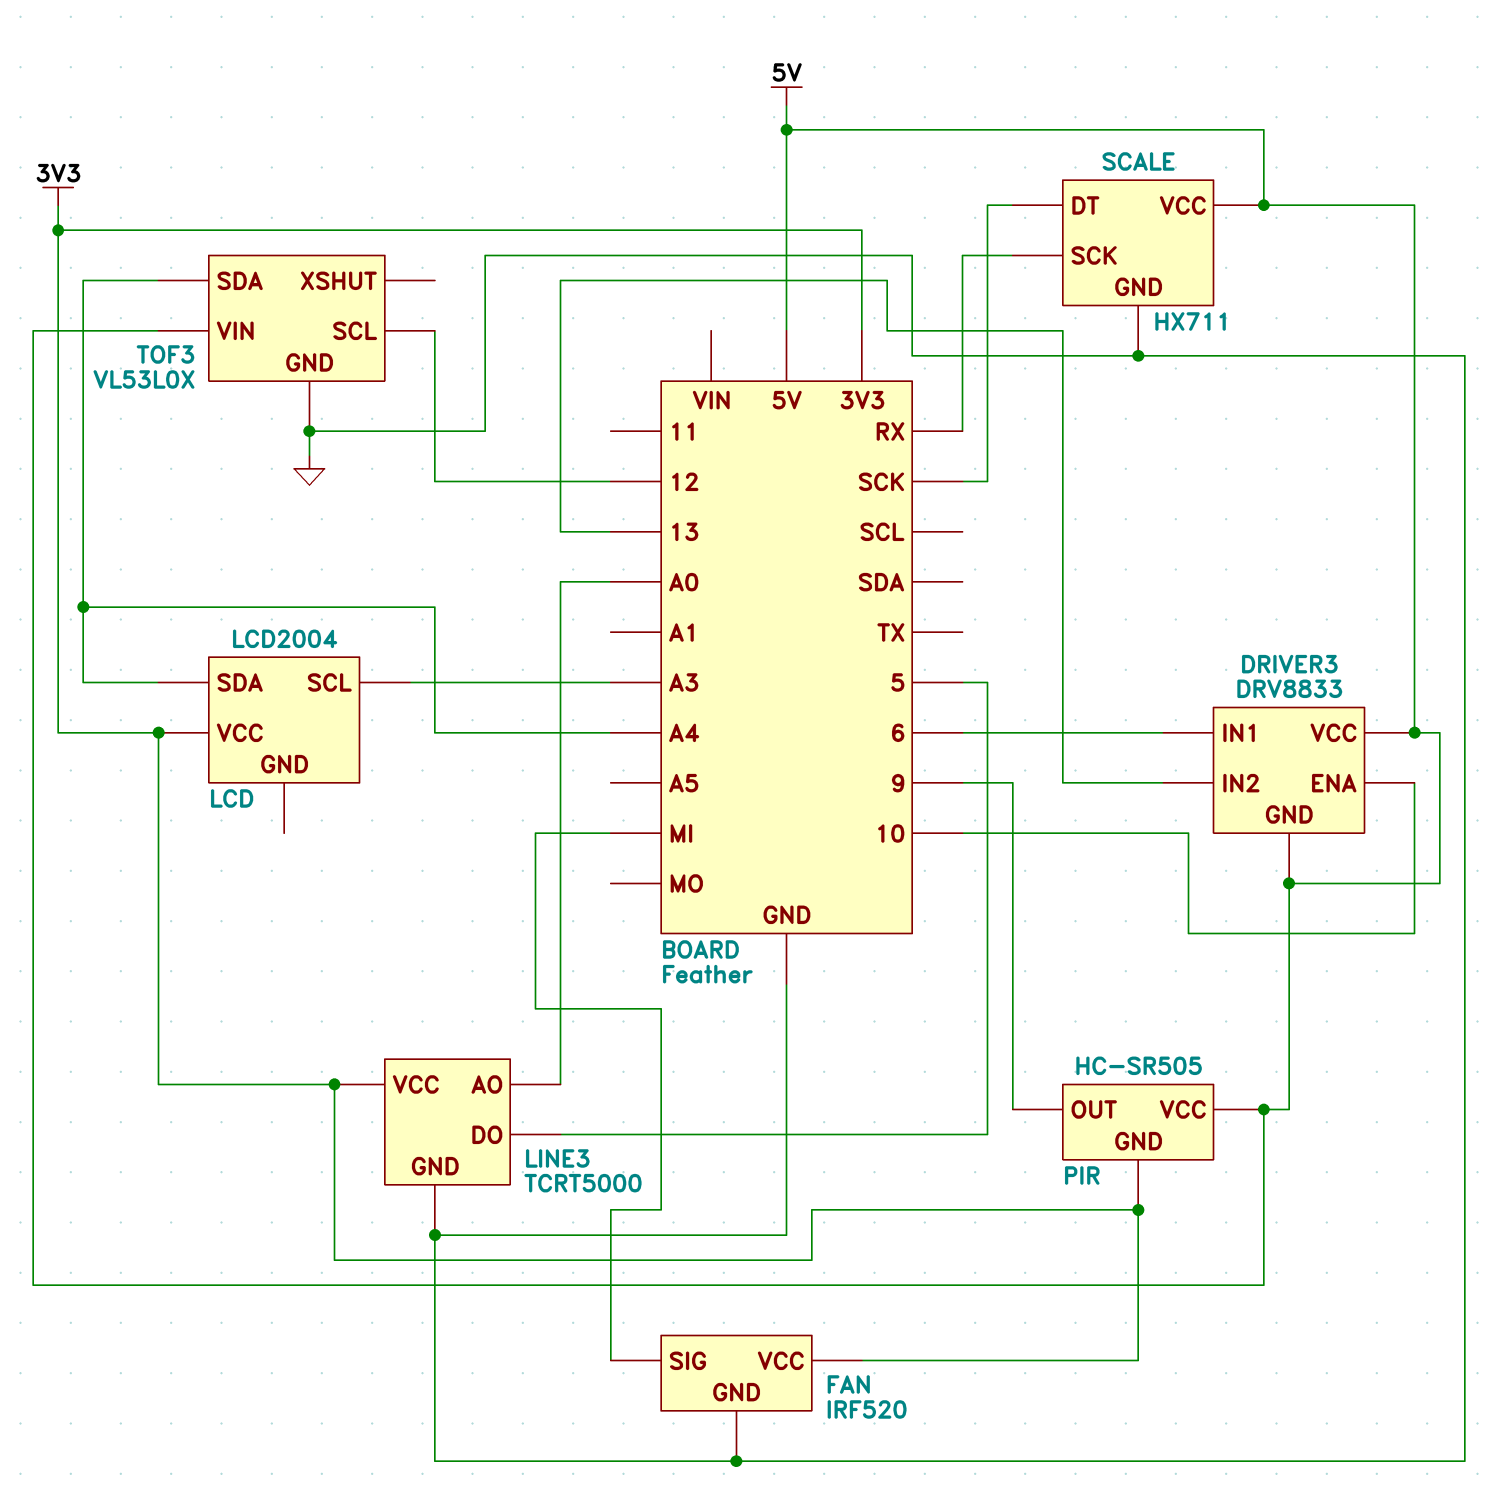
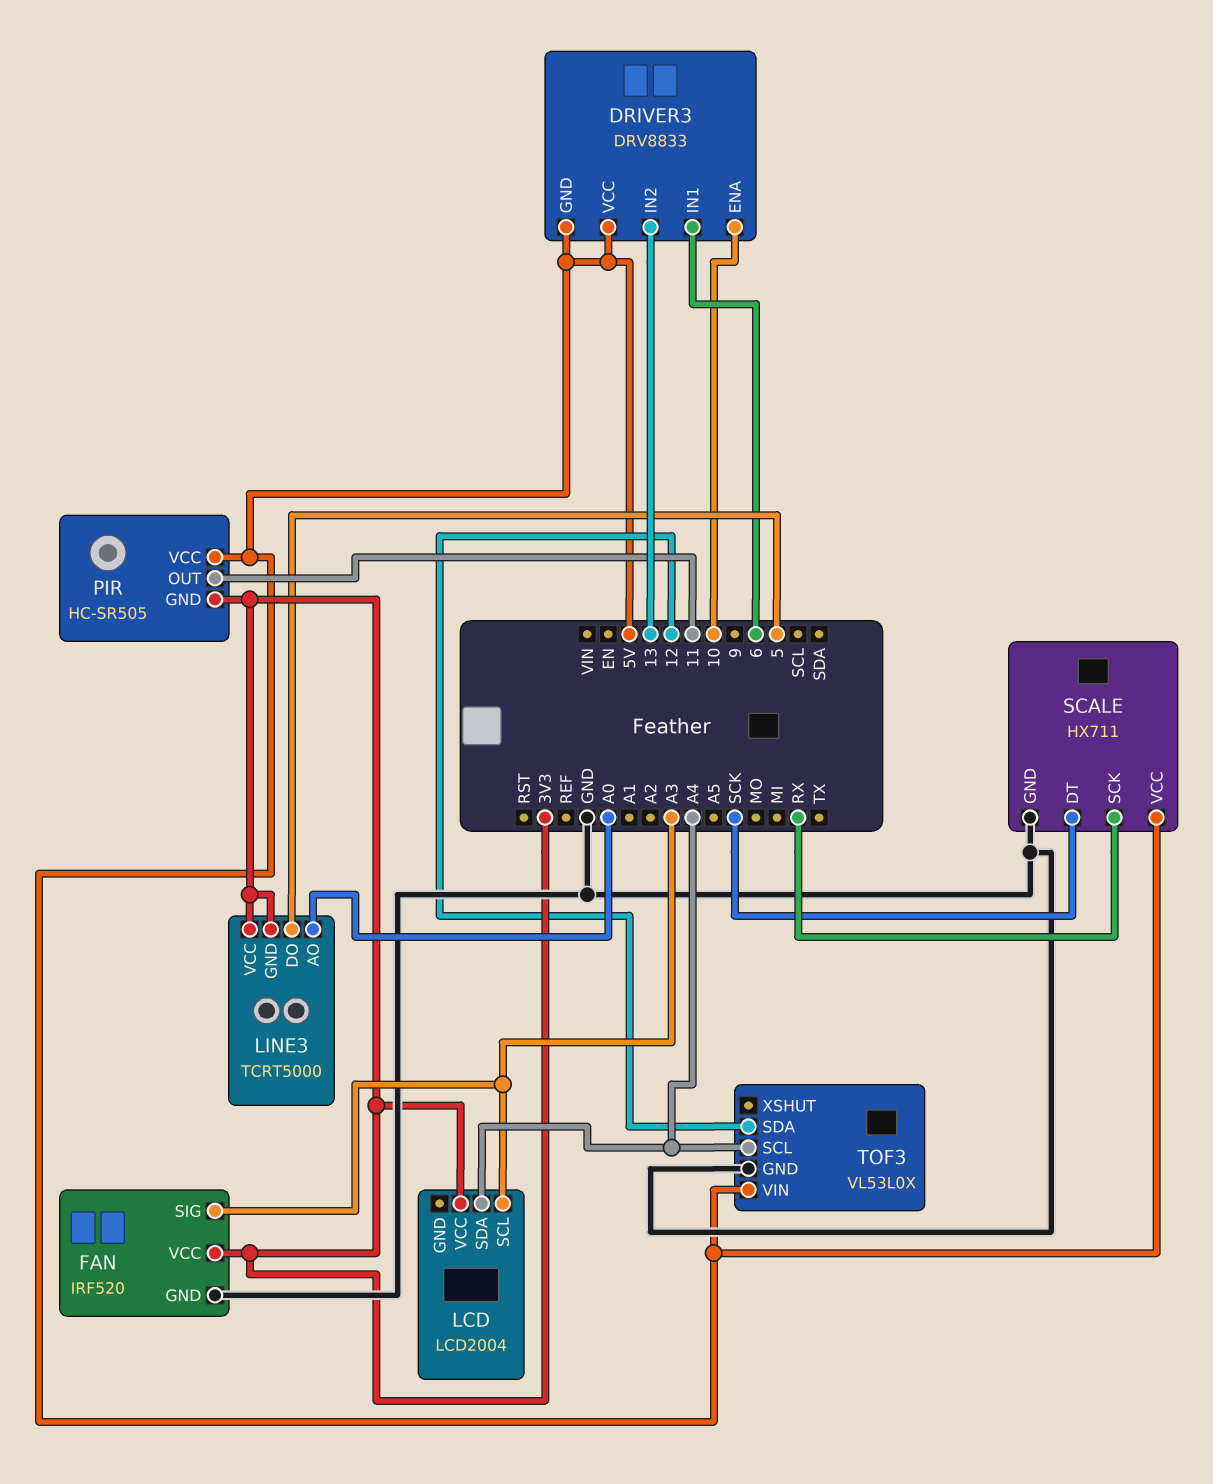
FAN pin SIG: MI -> A3
LINE3 pin GND: GND -> 3V3
PIR pin OUT: 9 -> 11
TOF3 pin SCL: 12 -> A4
TOF3 pin SDA: A4 -> 12

